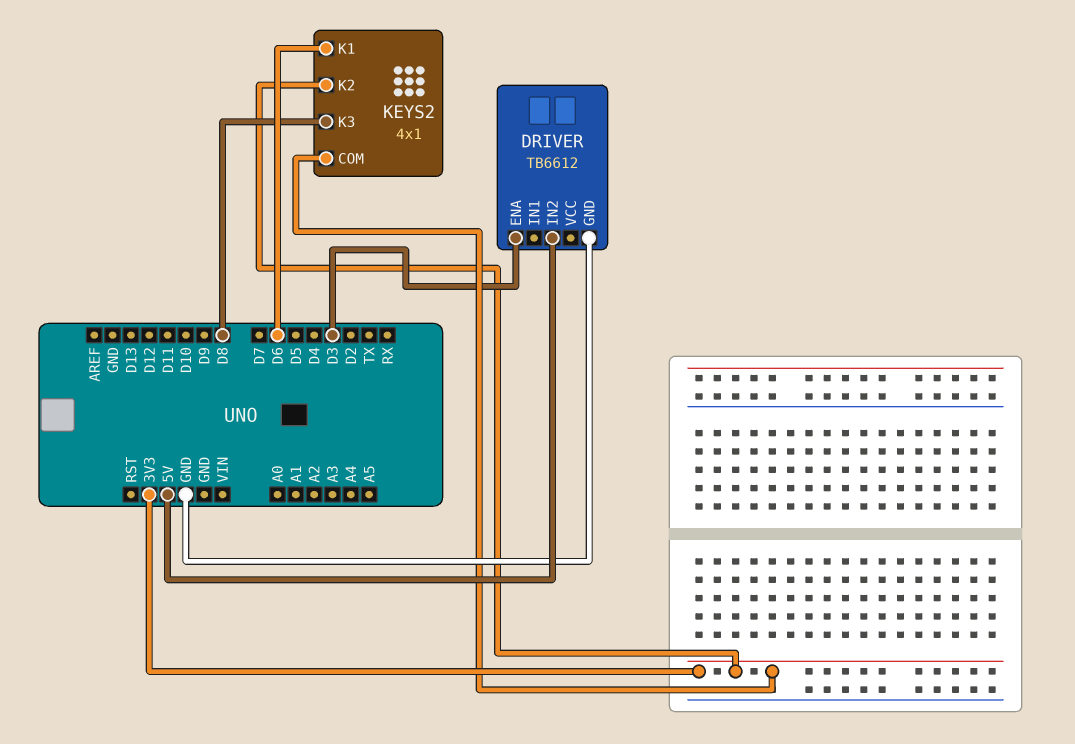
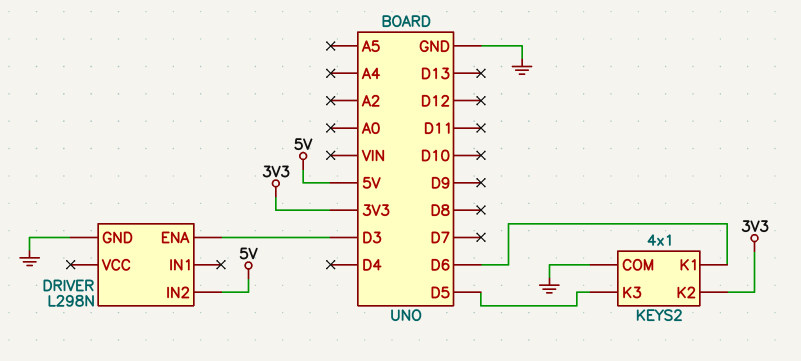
DRIVER: TB6612 -> L298N
KEYS2 pin COM: 3V3 -> GND
KEYS2 pin K3: D8 -> D5

